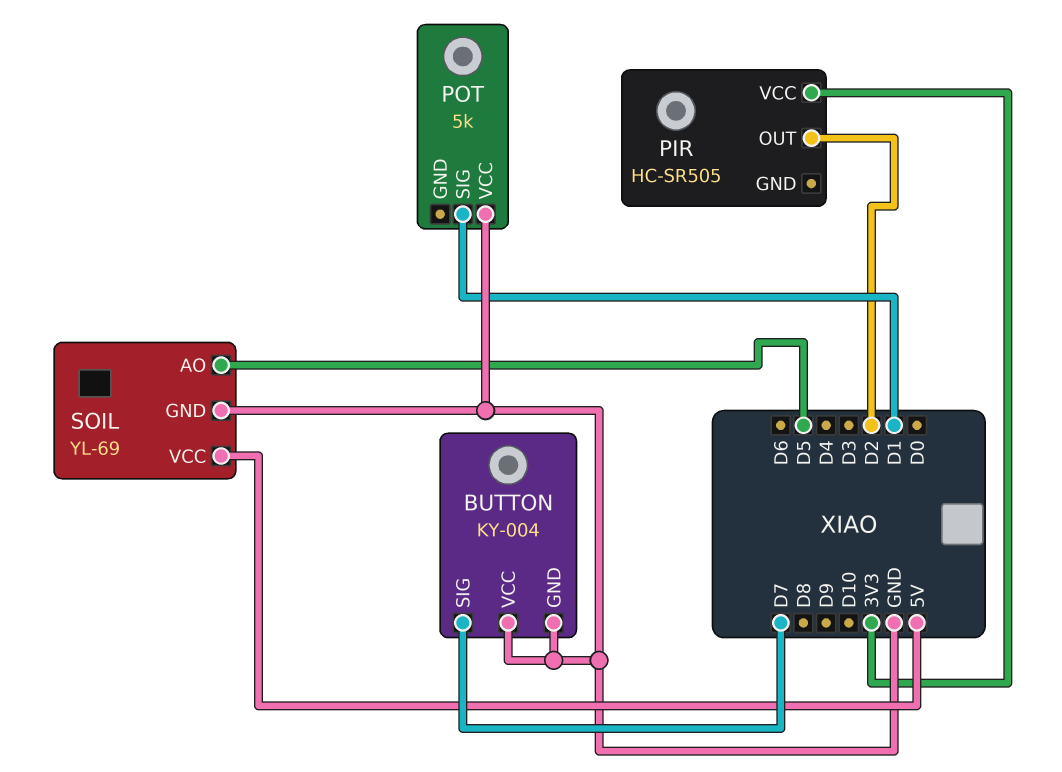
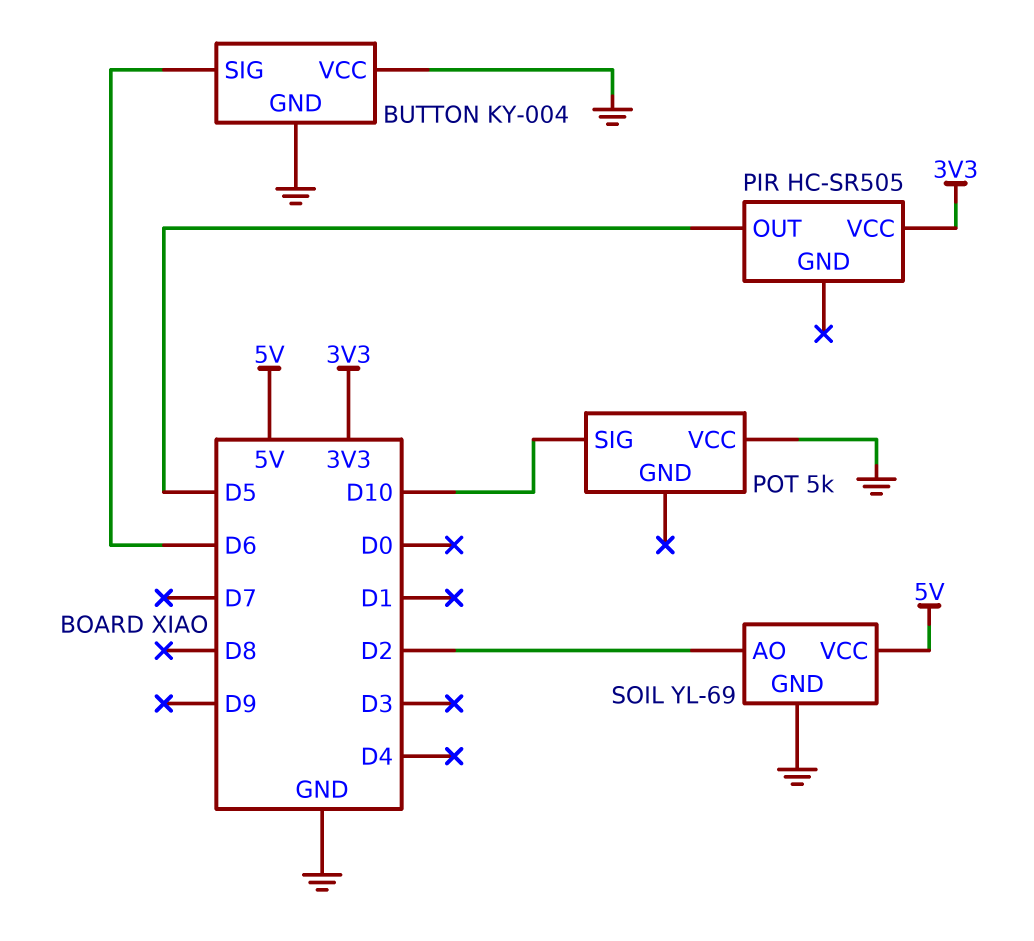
BUTTON pin SIG: D7 -> D6
PIR pin OUT: D2 -> D5
POT pin SIG: D1 -> D10
SOIL pin AO: D5 -> D2

